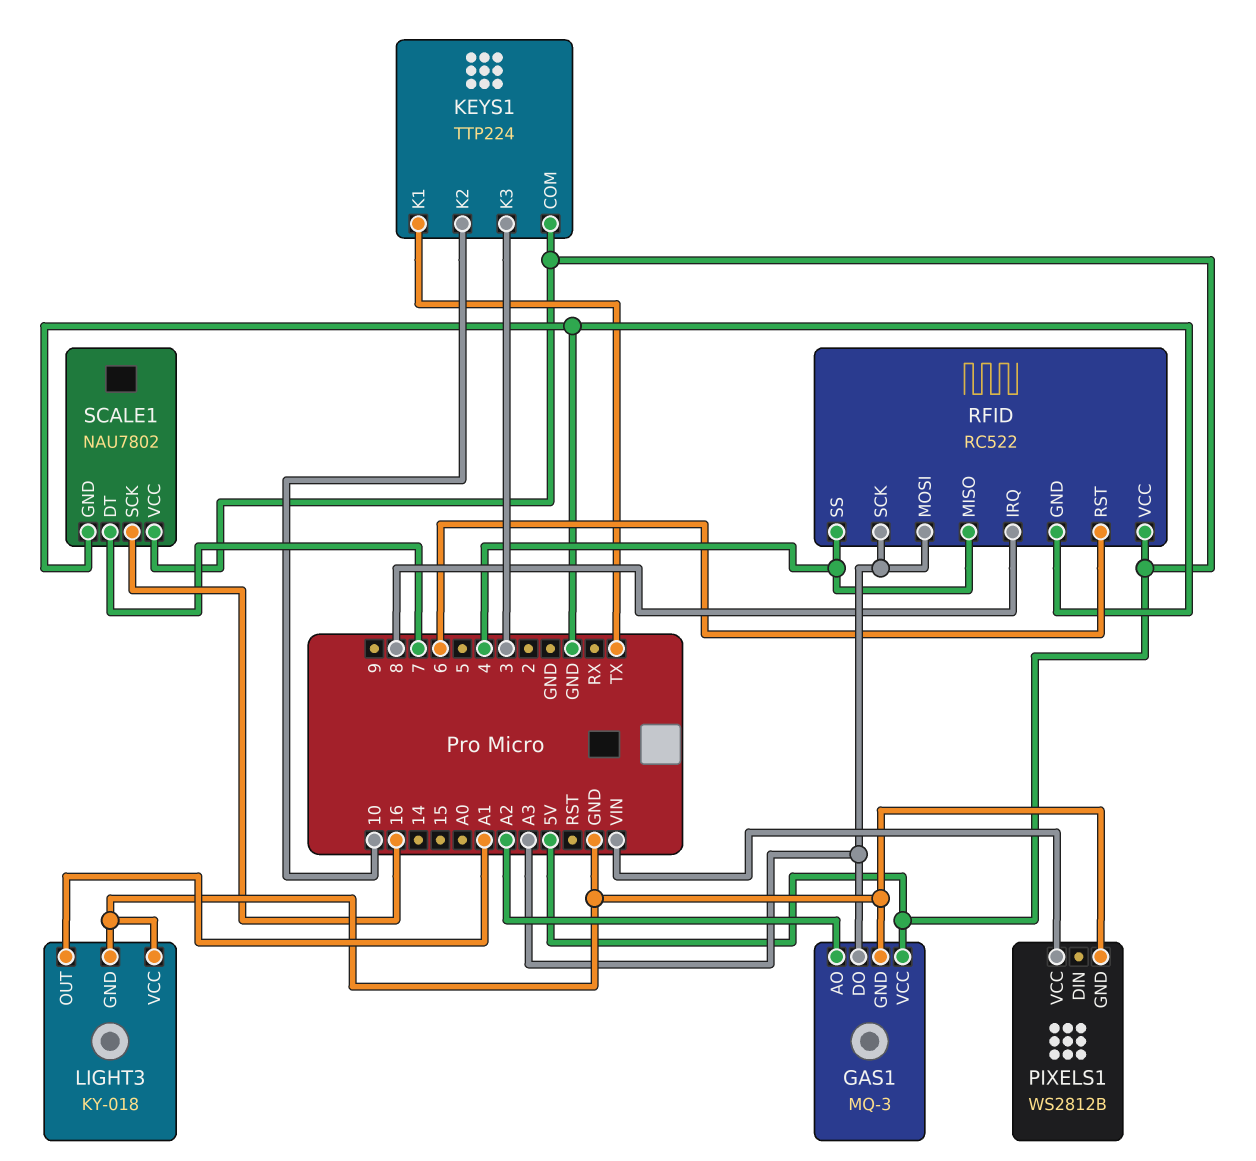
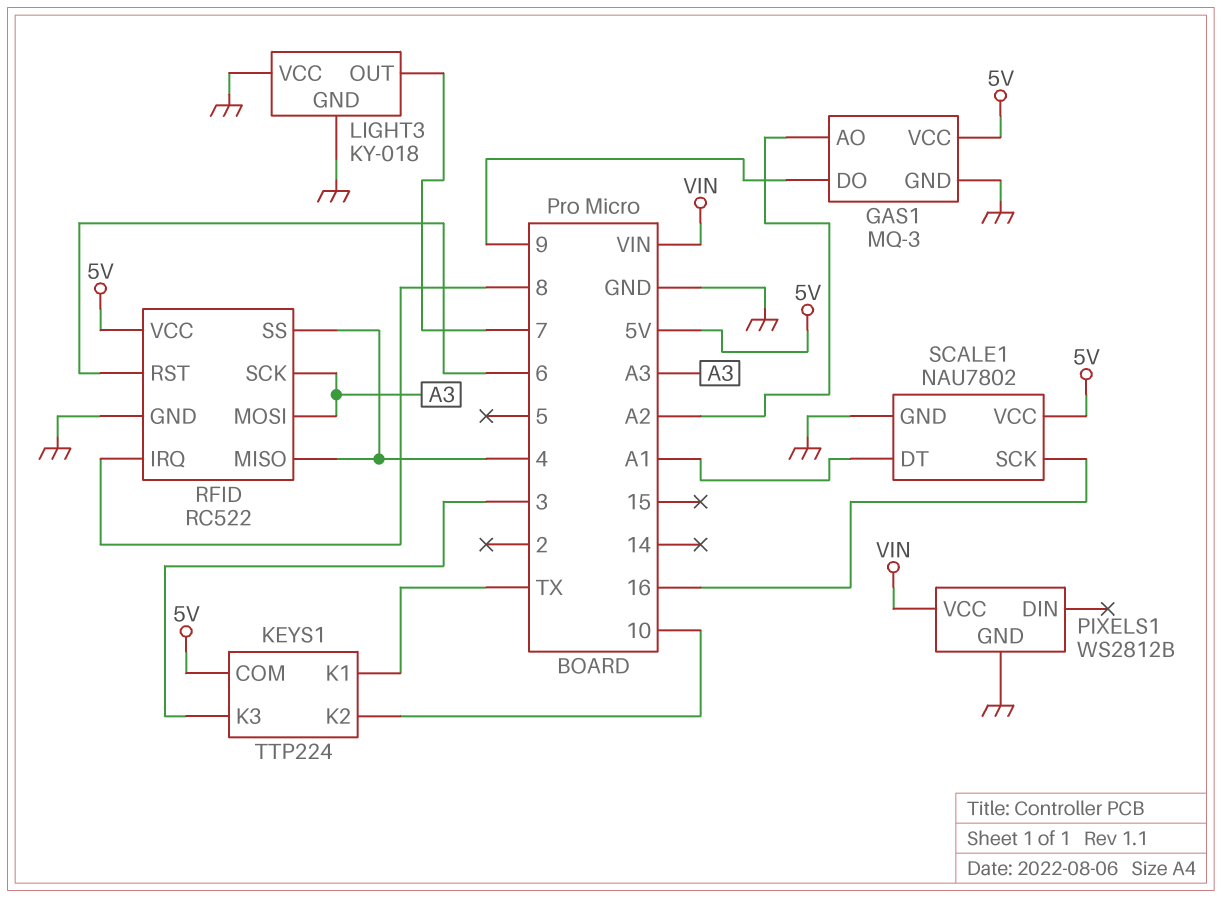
GAS1 pin DO: A3 -> 9
LIGHT3 pin OUT: A1 -> 7
SCALE1 pin DT: 7 -> A1

